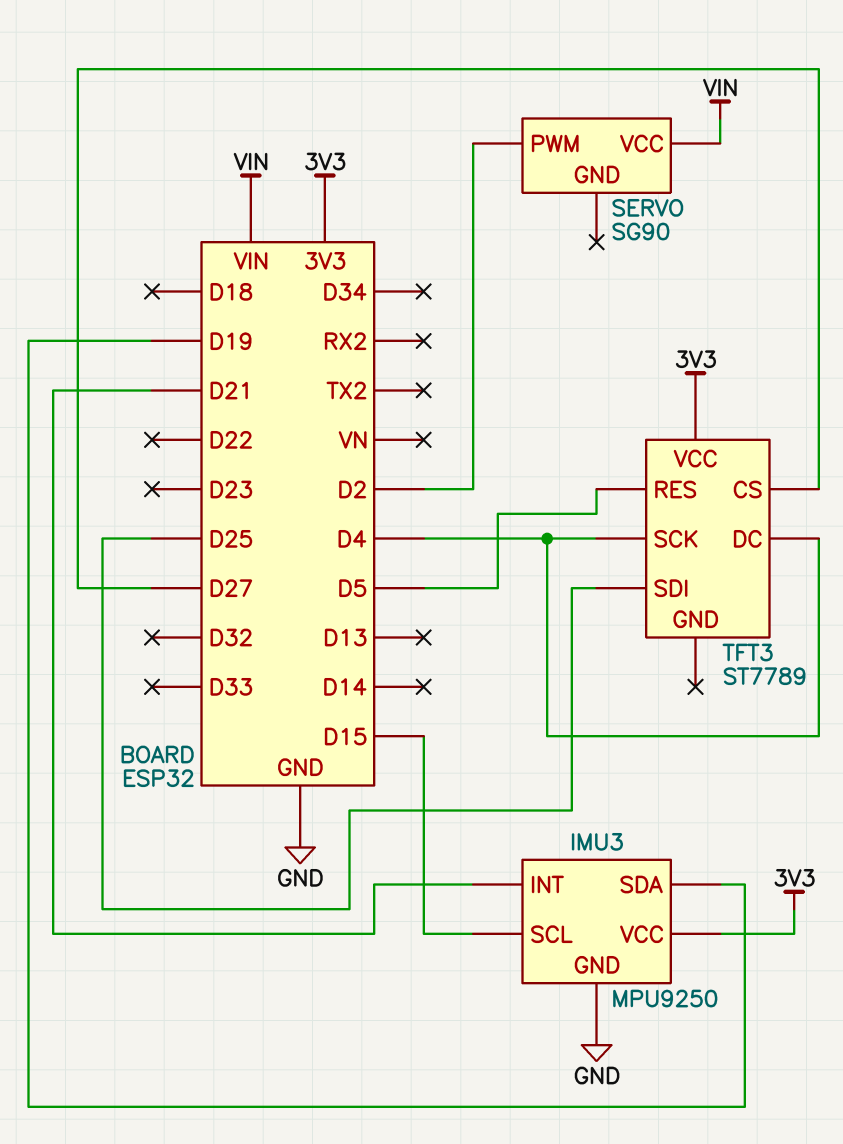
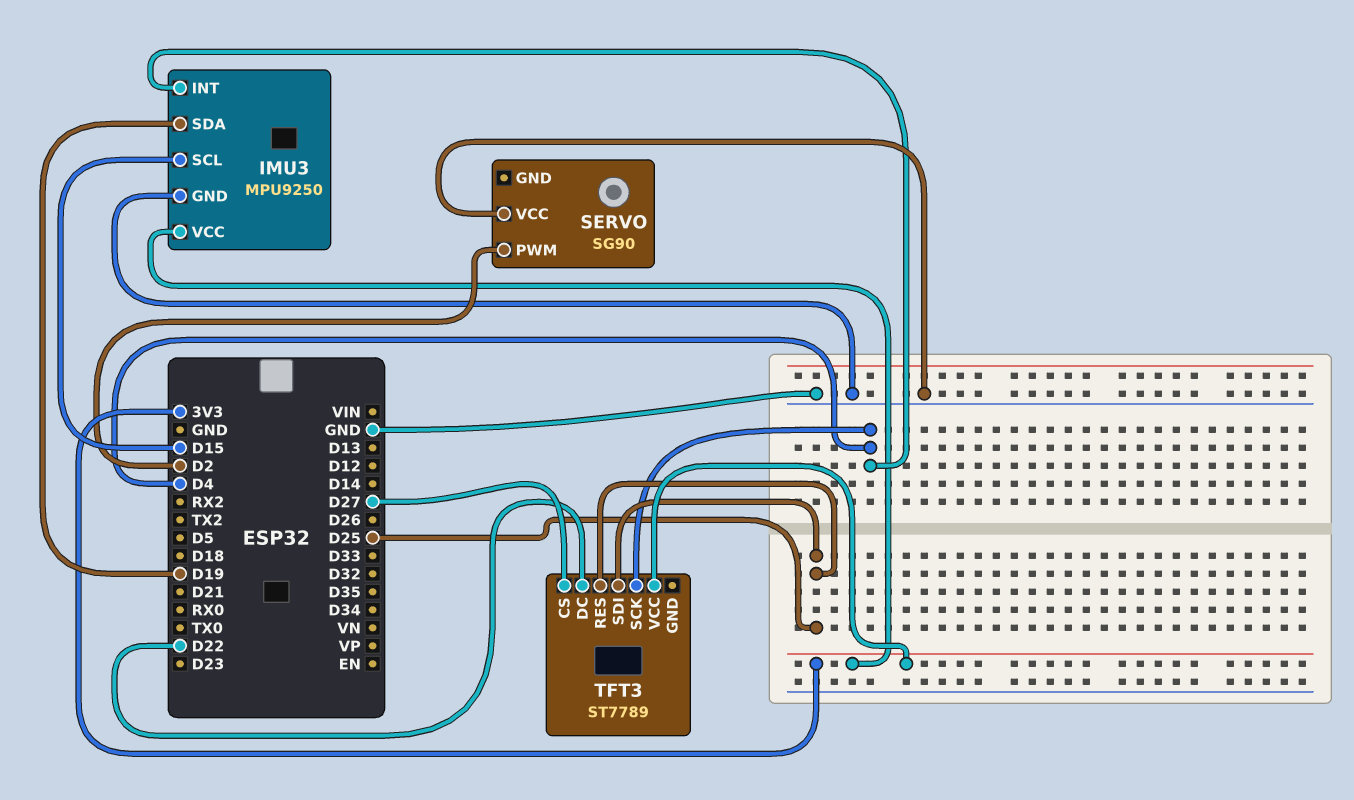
IMU3 pin INT: D21 -> D4
SERVO pin VCC: VIN -> GND
TFT3 pin DC: D4 -> D22
TFT3 pin RES: D5 -> D25

